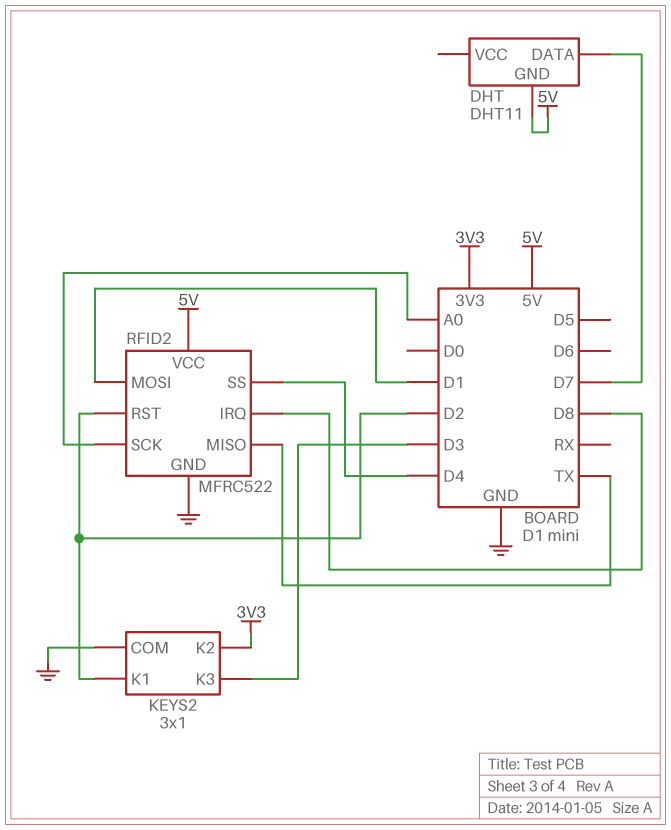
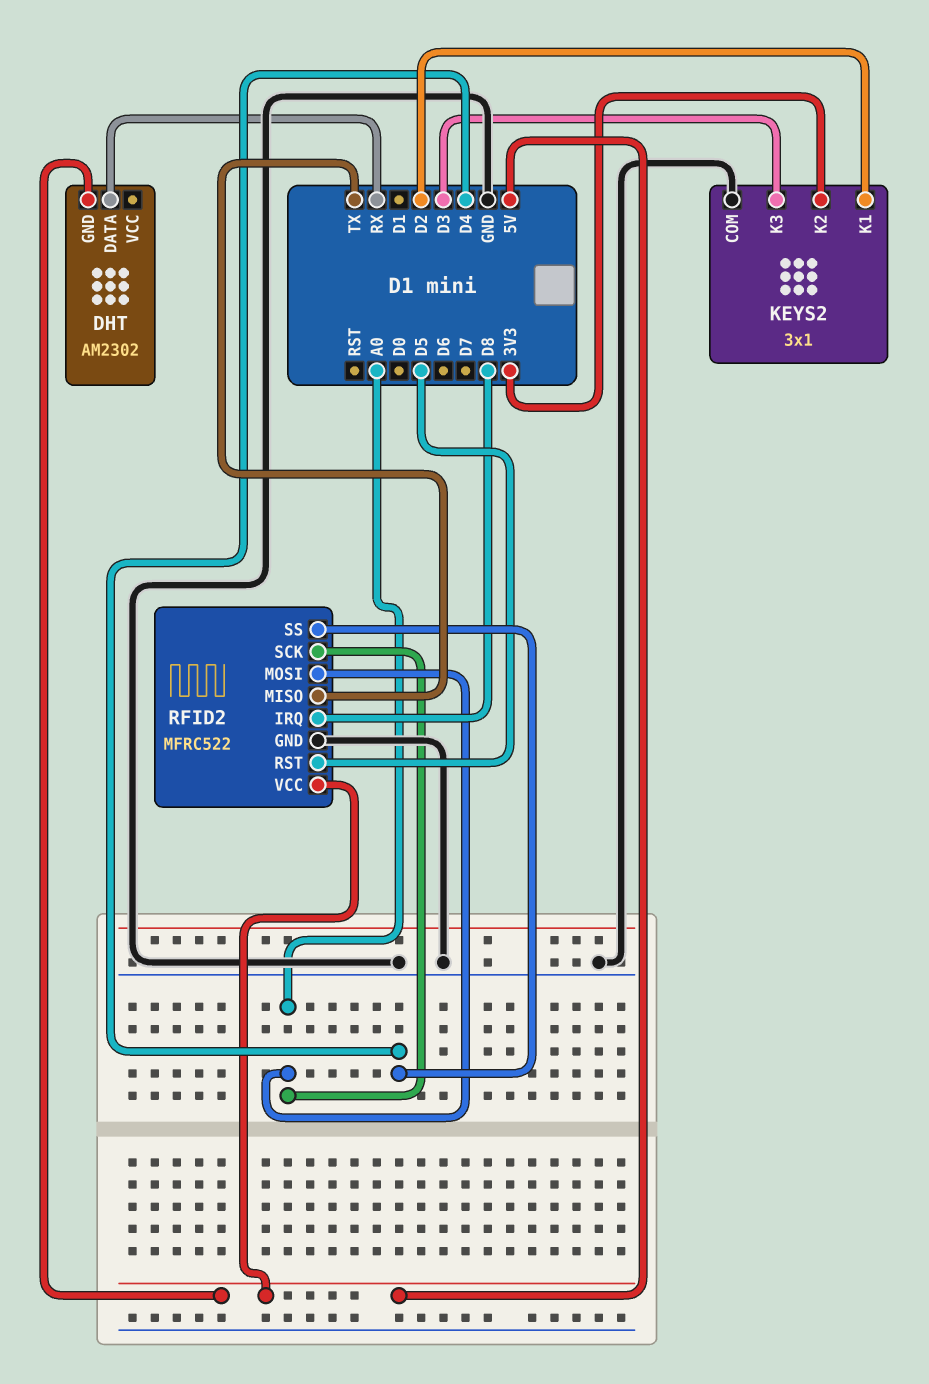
DHT: DHT11 -> AM2302
DHT pin DATA: D7 -> RX
RFID2 pin MOSI: D1 -> A0
RFID2 pin RST: D2 -> D5

